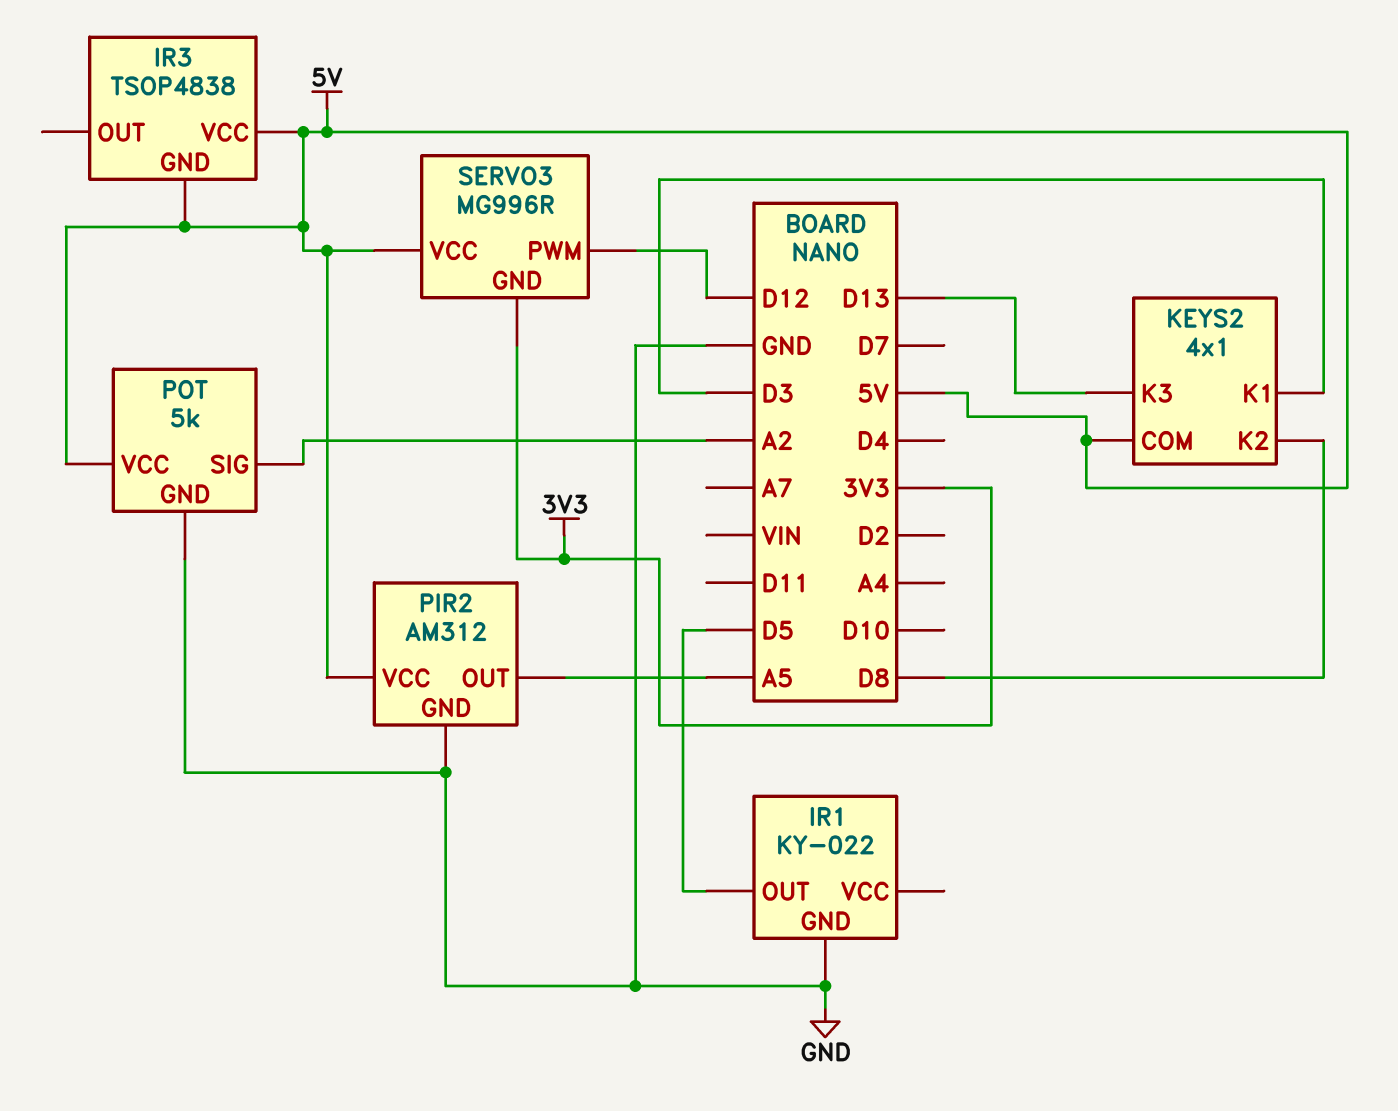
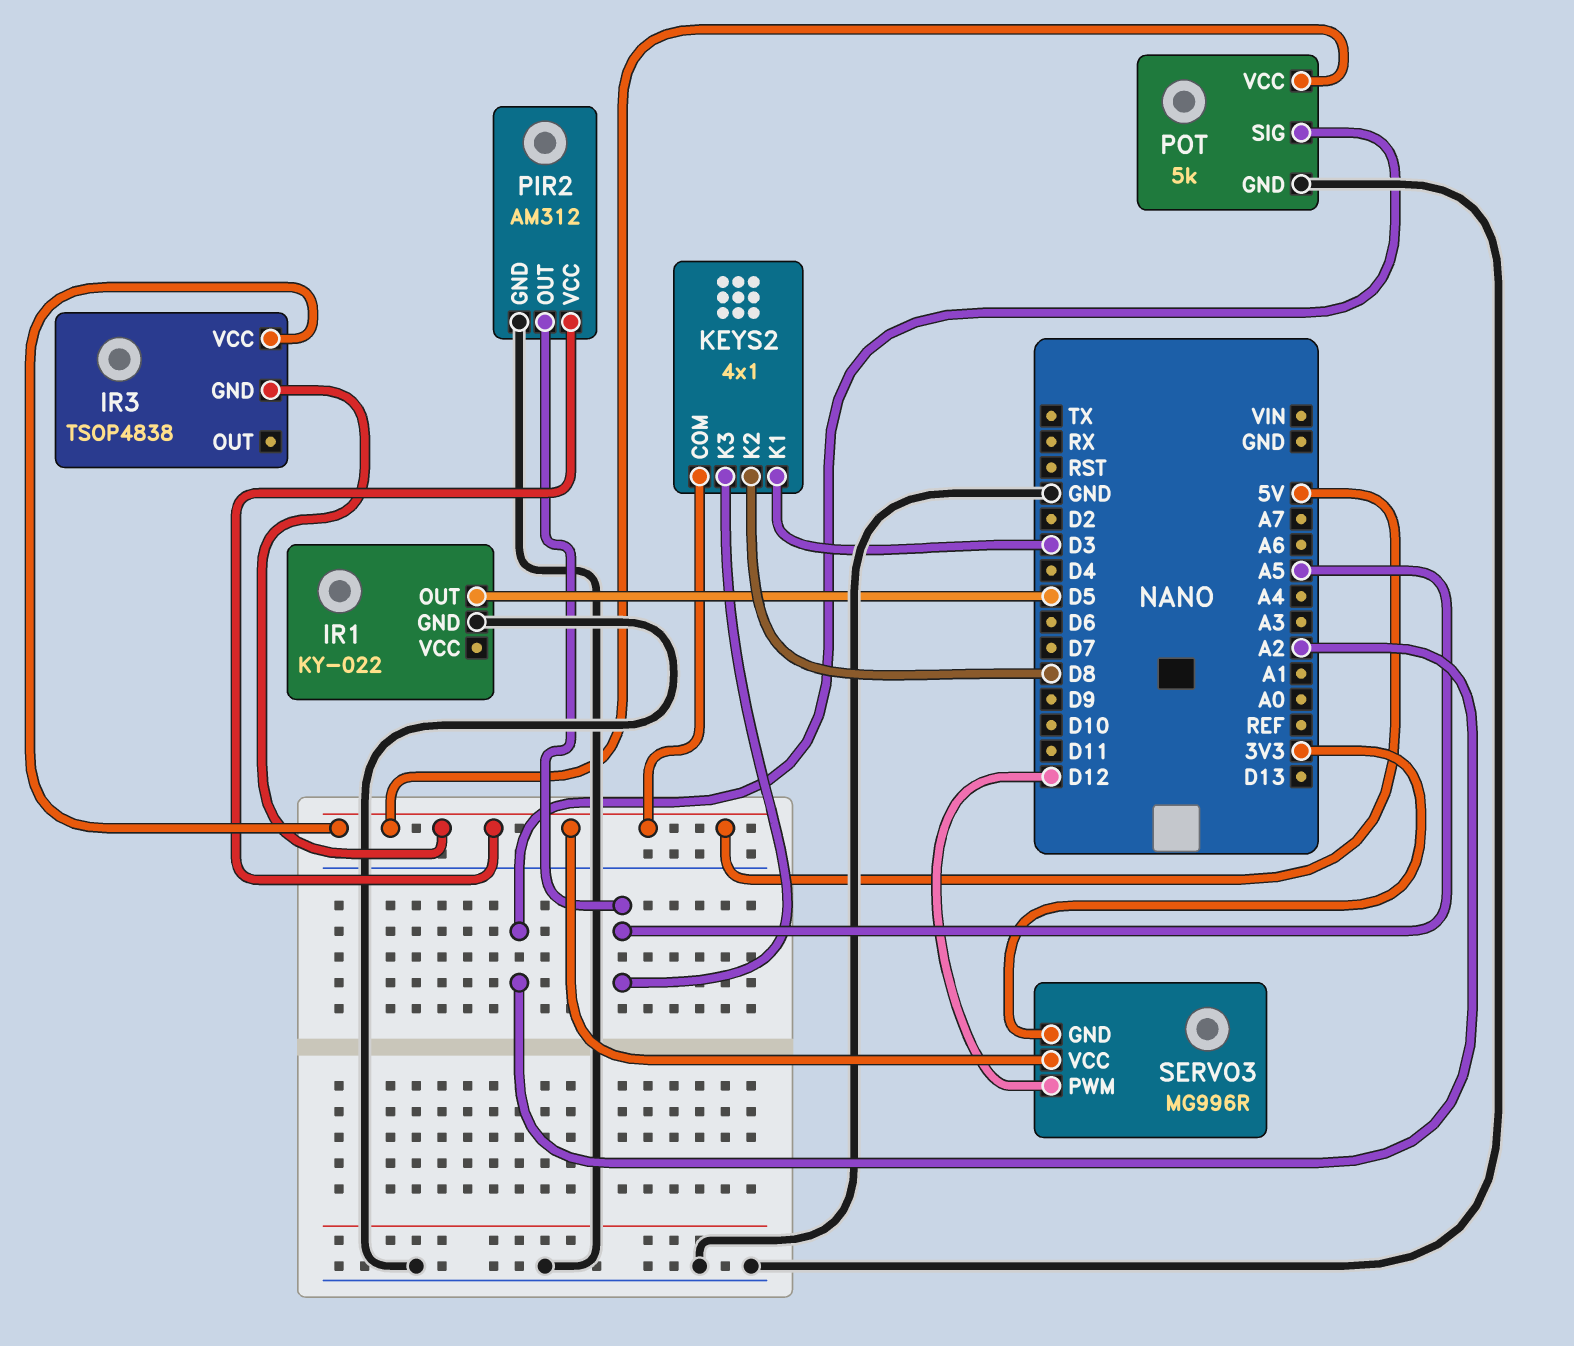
KEYS2 pin K3: D13 -> A5

